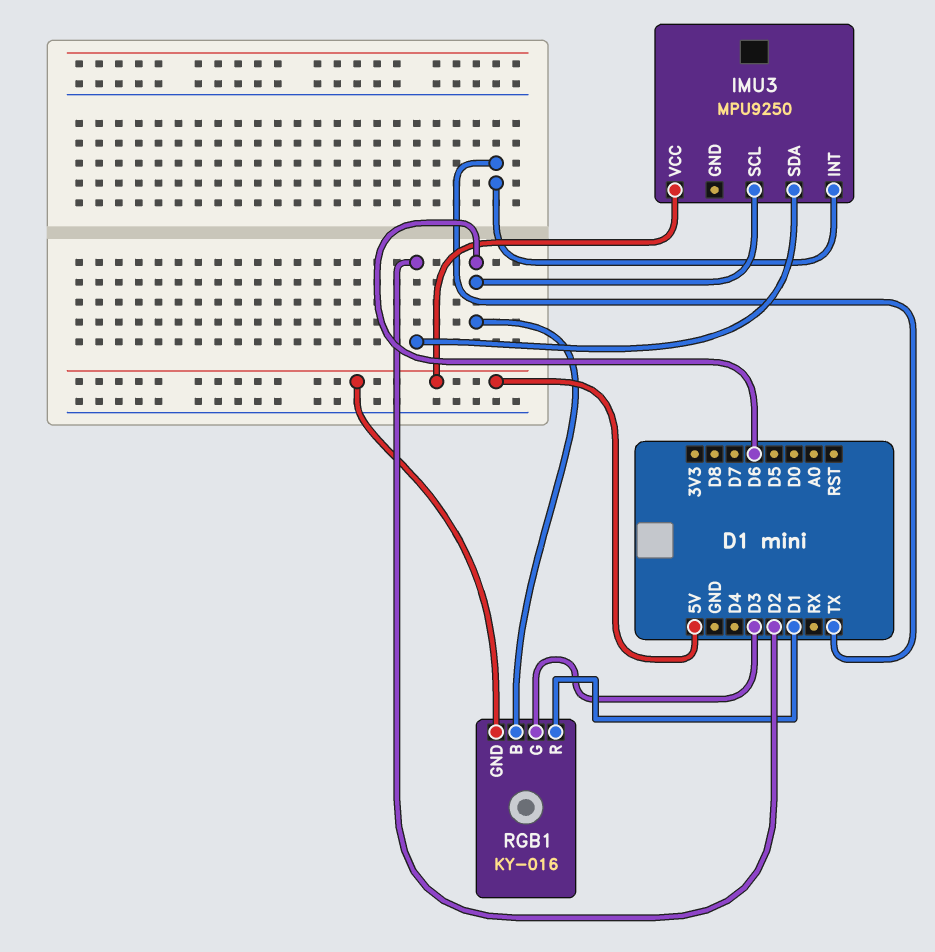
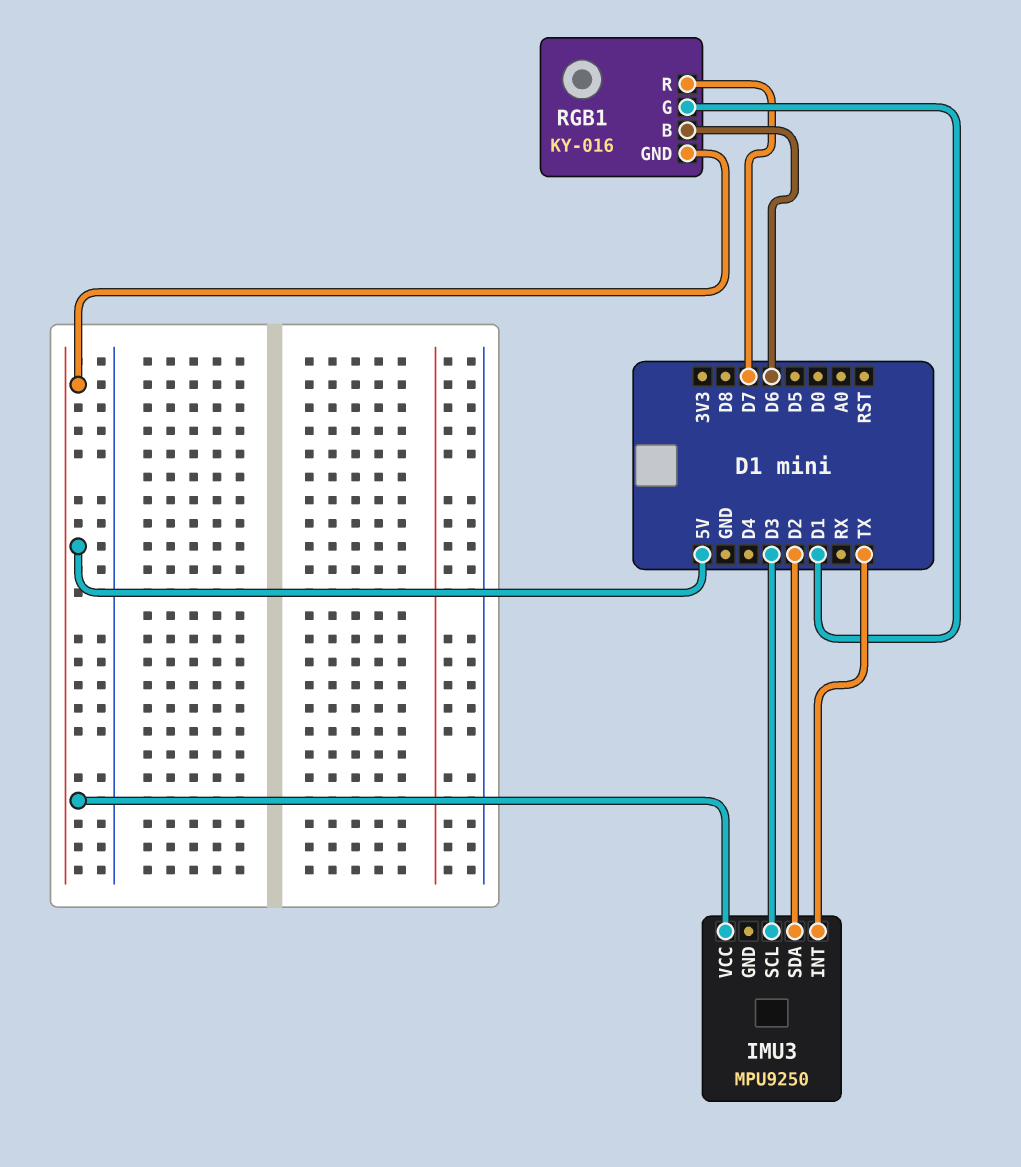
IMU3 pin SCL: D6 -> D3
RGB1 pin G: D3 -> D1
RGB1 pin R: D1 -> D7

